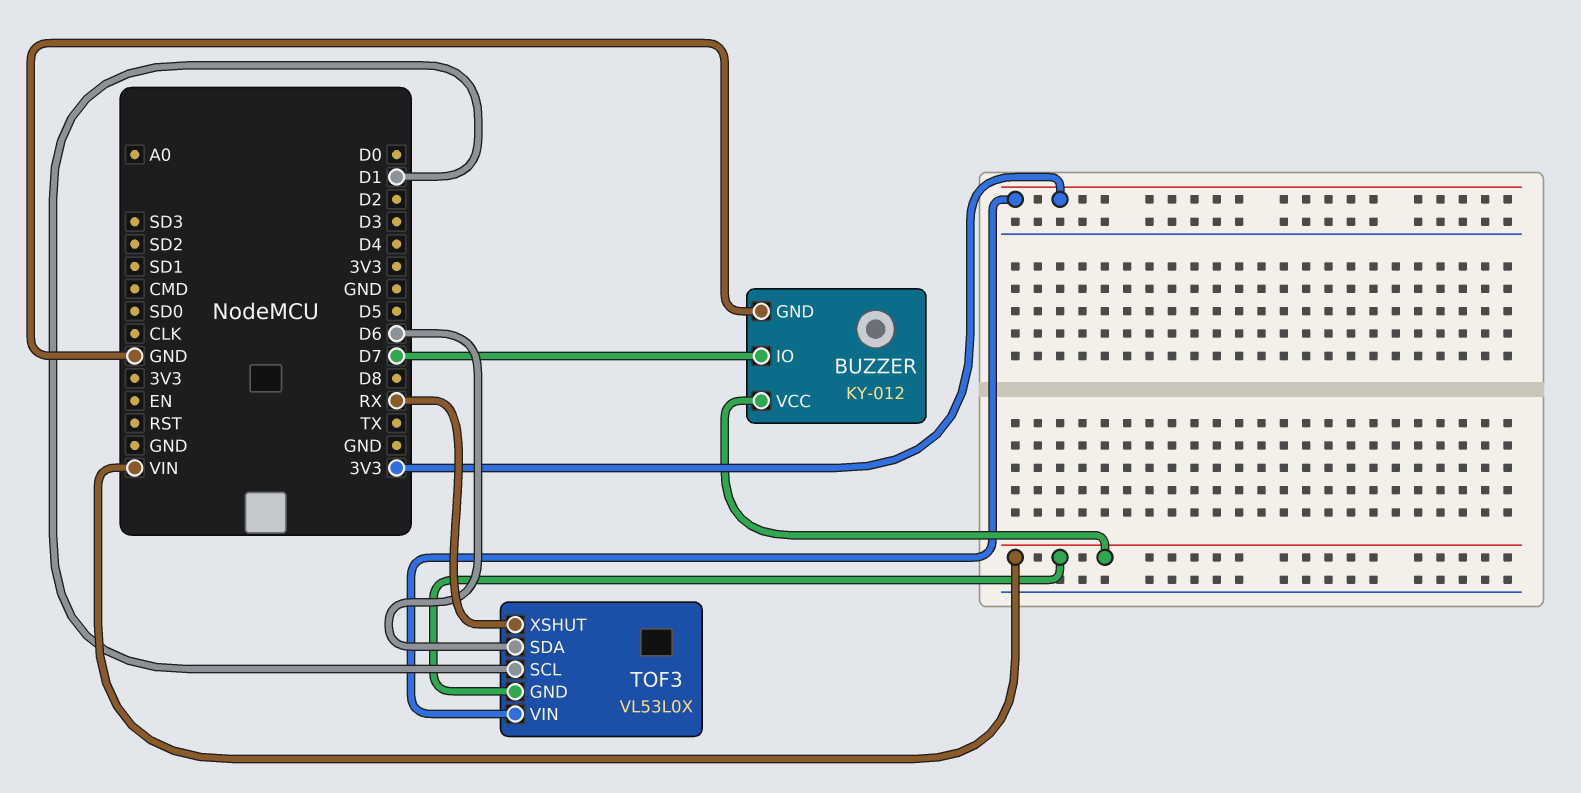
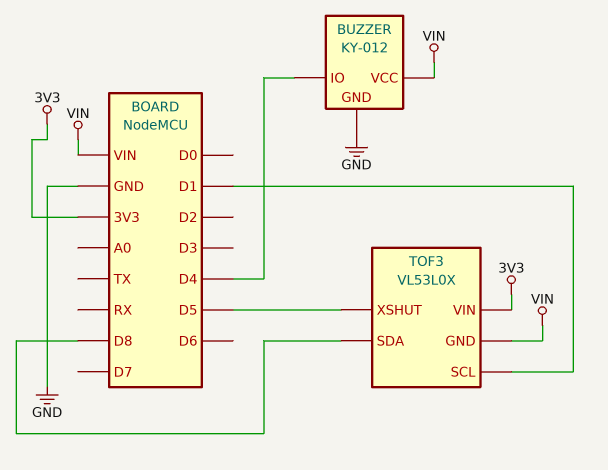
BUZZER pin IO: D7 -> D4
TOF3 pin SDA: D6 -> D8
TOF3 pin XSHUT: RX -> D5

